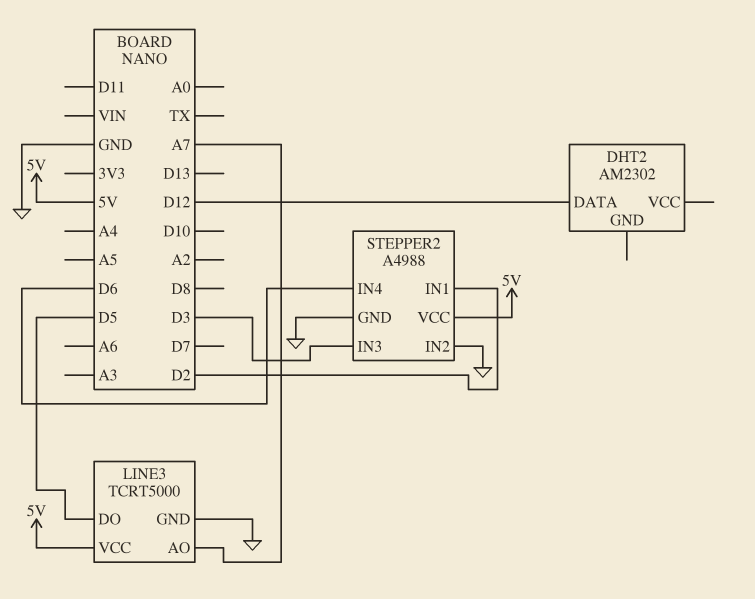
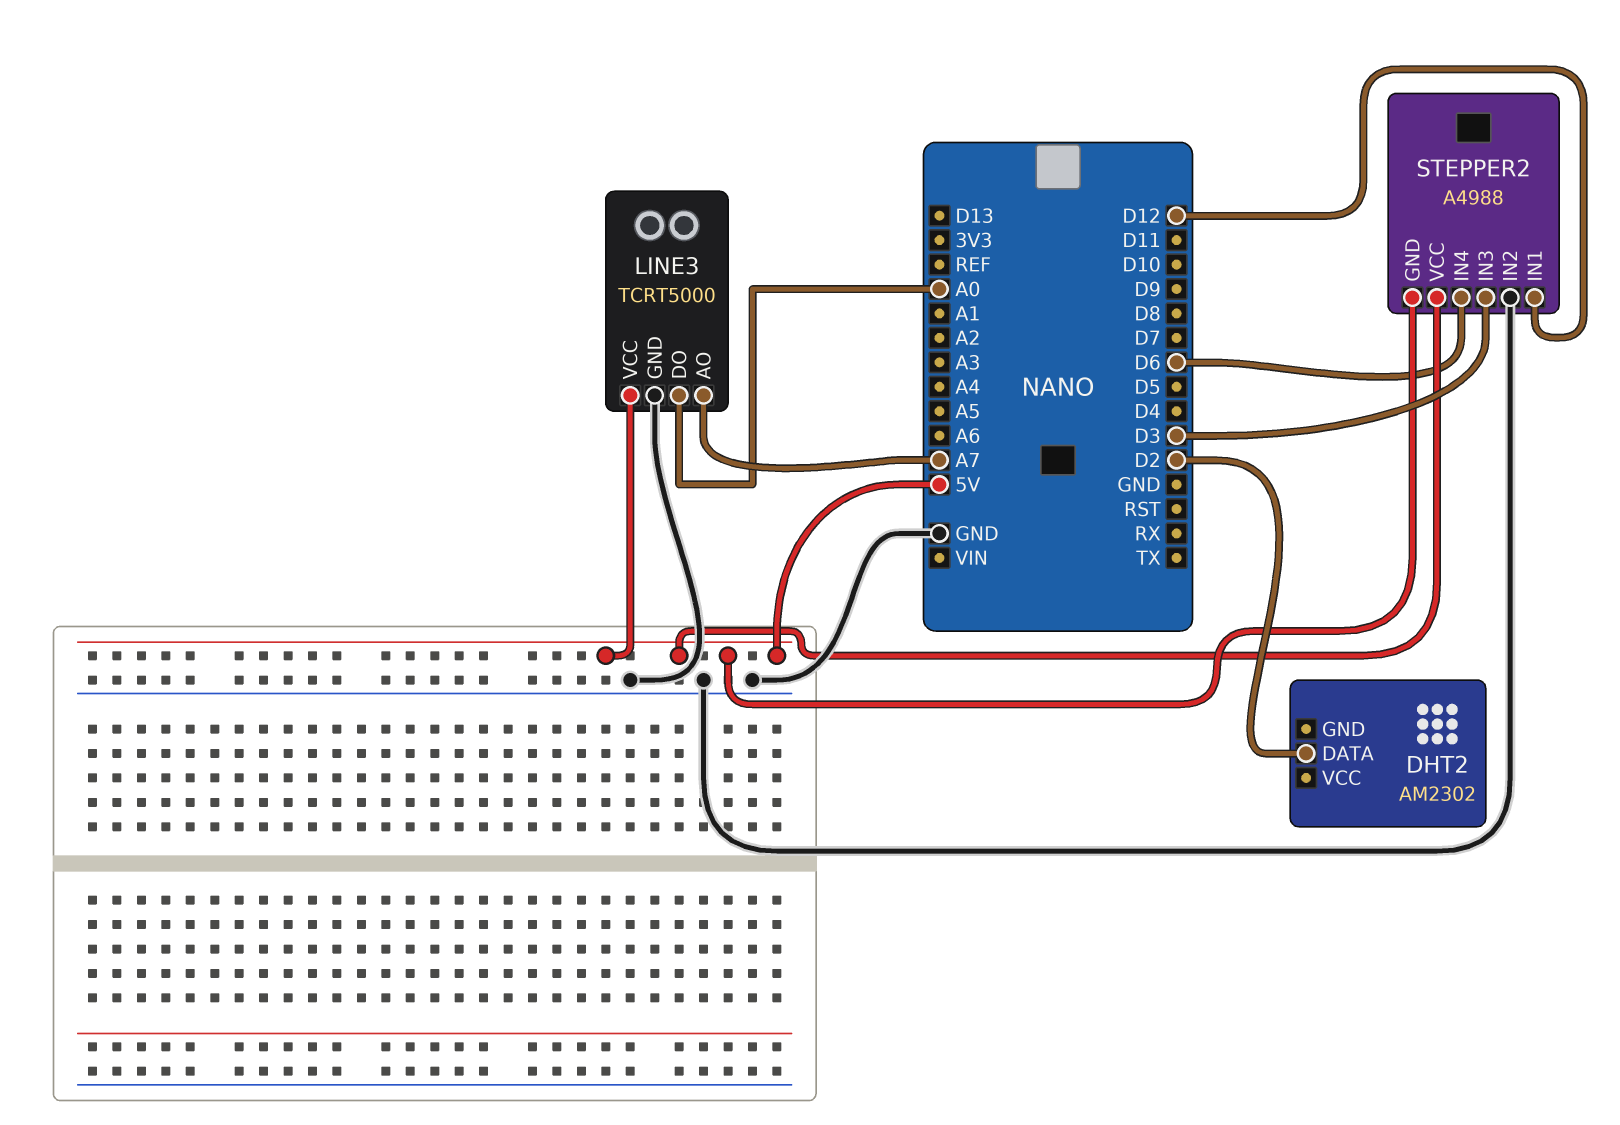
DHT2 pin DATA: D12 -> D2
LINE3 pin DO: D5 -> A0
STEPPER2 pin GND: GND -> 5V
STEPPER2 pin IN1: D2 -> D12

